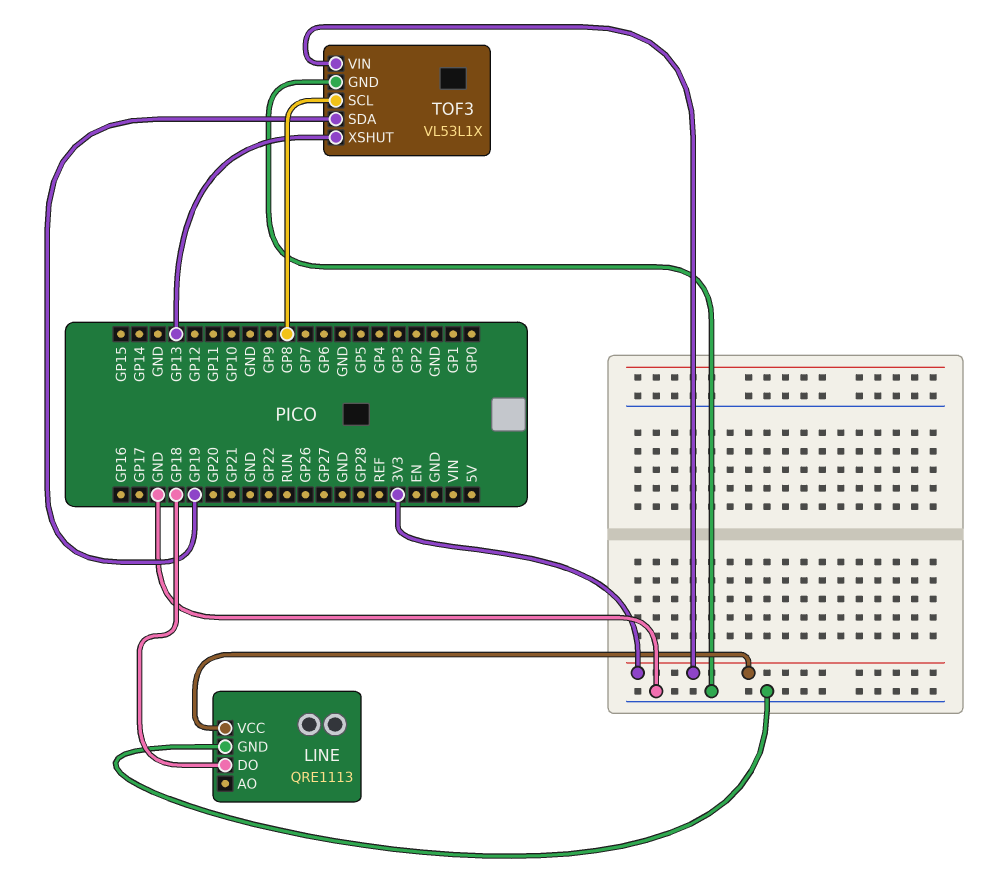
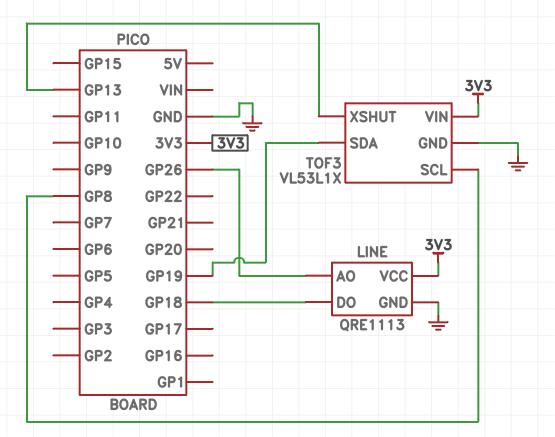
LINE pin AO: none -> GP26

